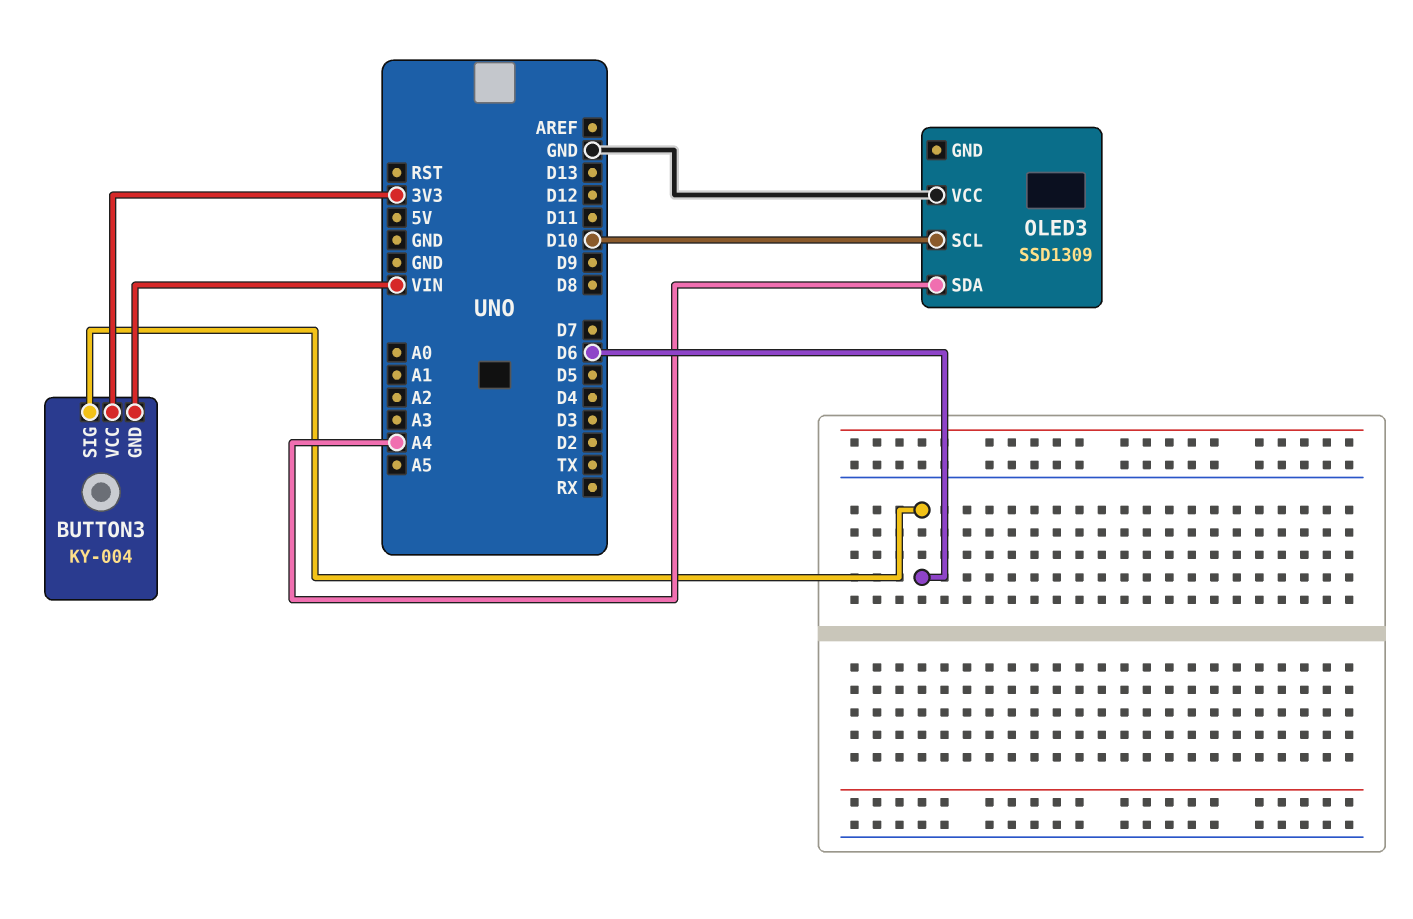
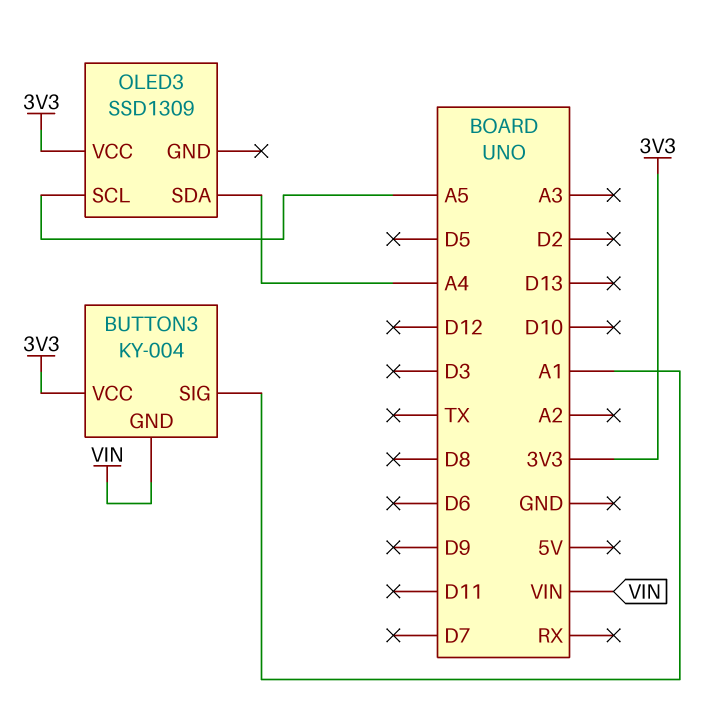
BUTTON3 pin SIG: D6 -> A1
OLED3 pin SCL: D10 -> A5
OLED3 pin VCC: GND -> 3V3

